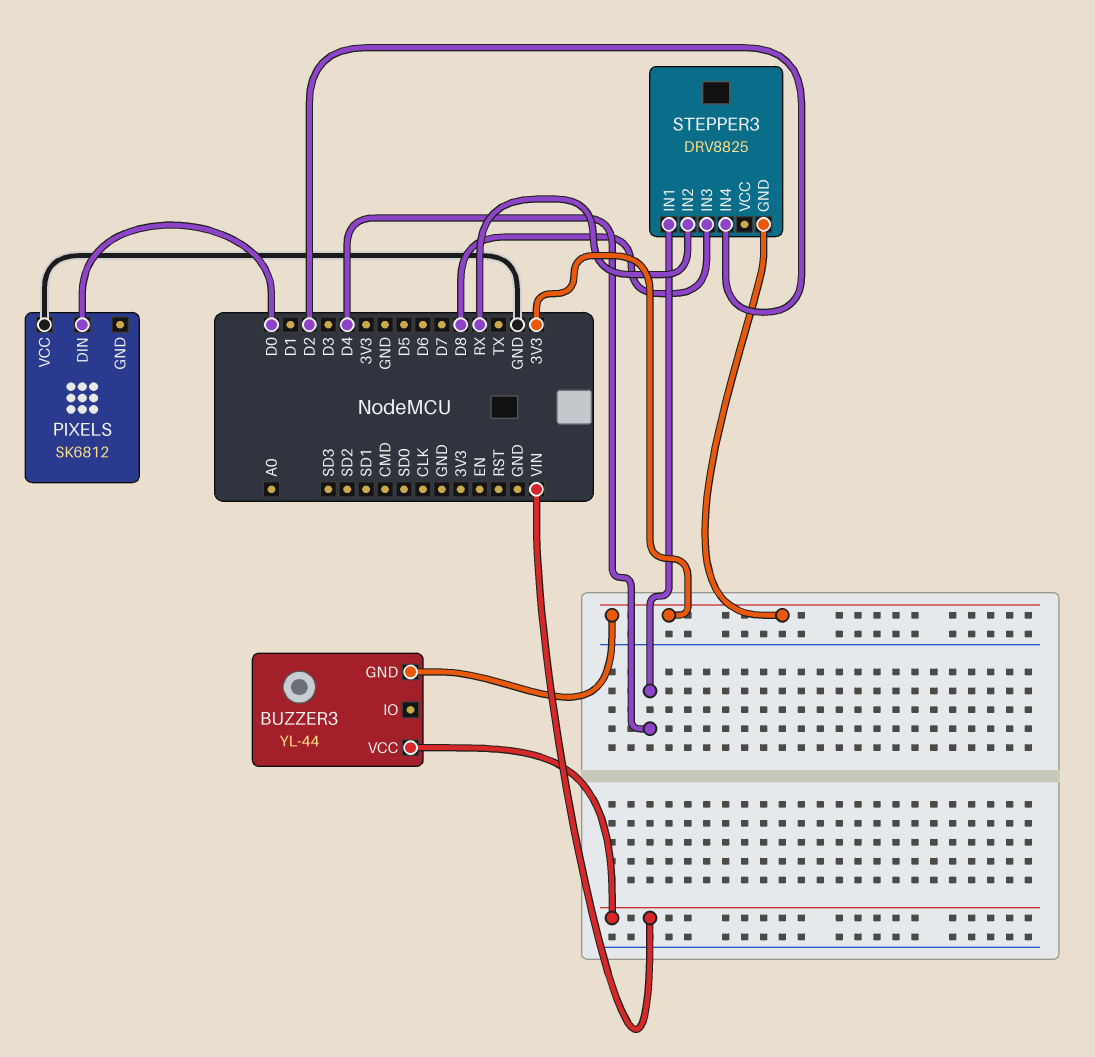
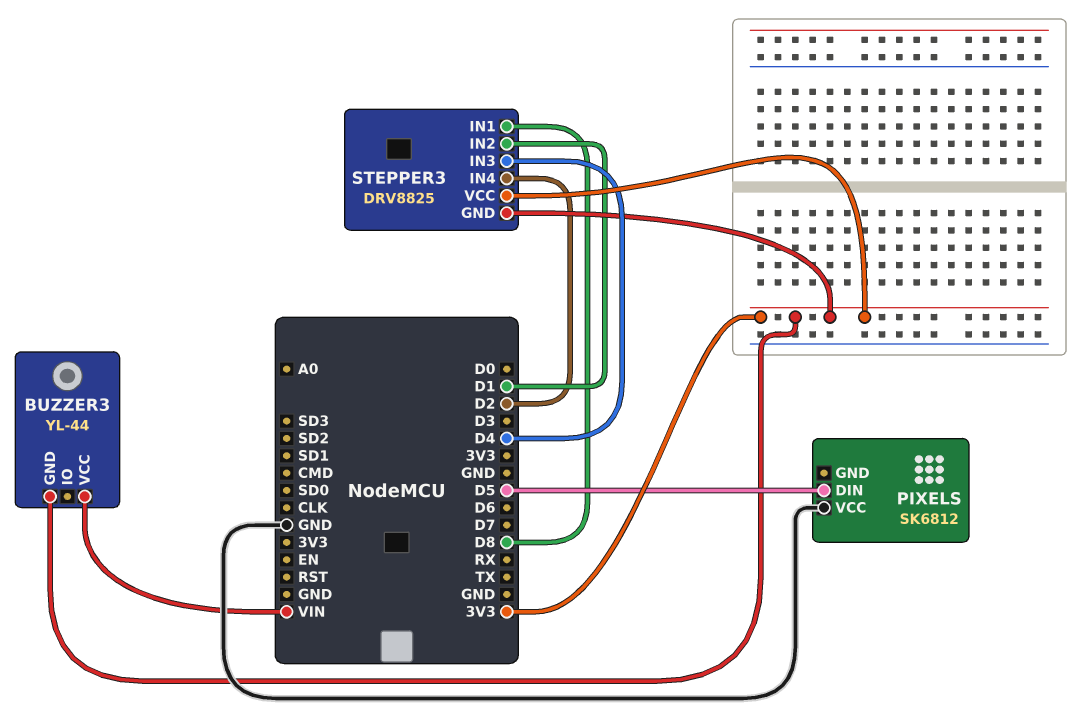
PIXELS pin DIN: D0 -> D5
STEPPER3 pin IN1: D4 -> D8
STEPPER3 pin IN2: RX -> D1
STEPPER3 pin IN3: D8 -> D4
STEPPER3 pin VCC: none -> 3V3

